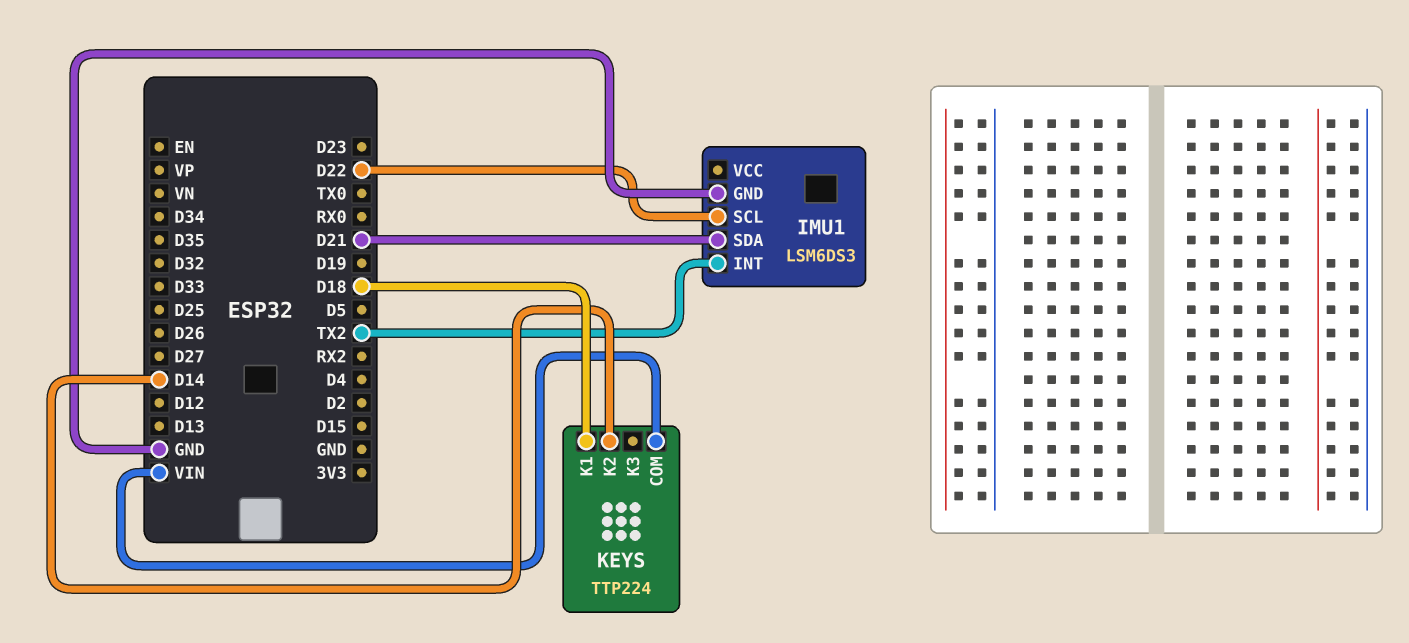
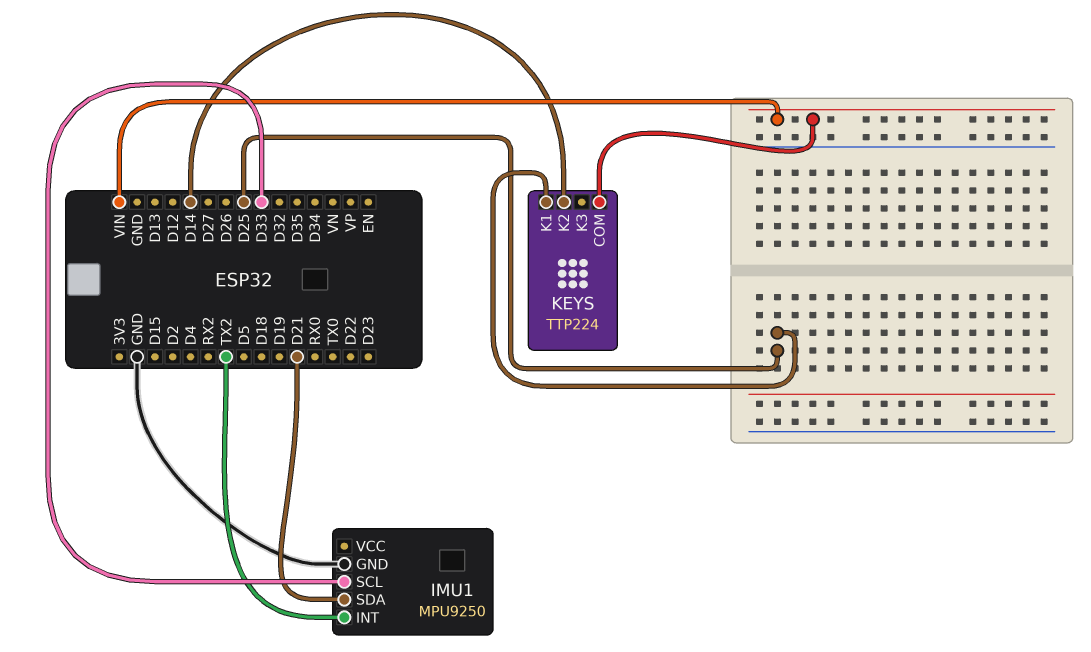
IMU1: LSM6DS3 -> MPU9250
IMU1 pin SCL: D22 -> D33
KEYS pin K1: D18 -> D25

